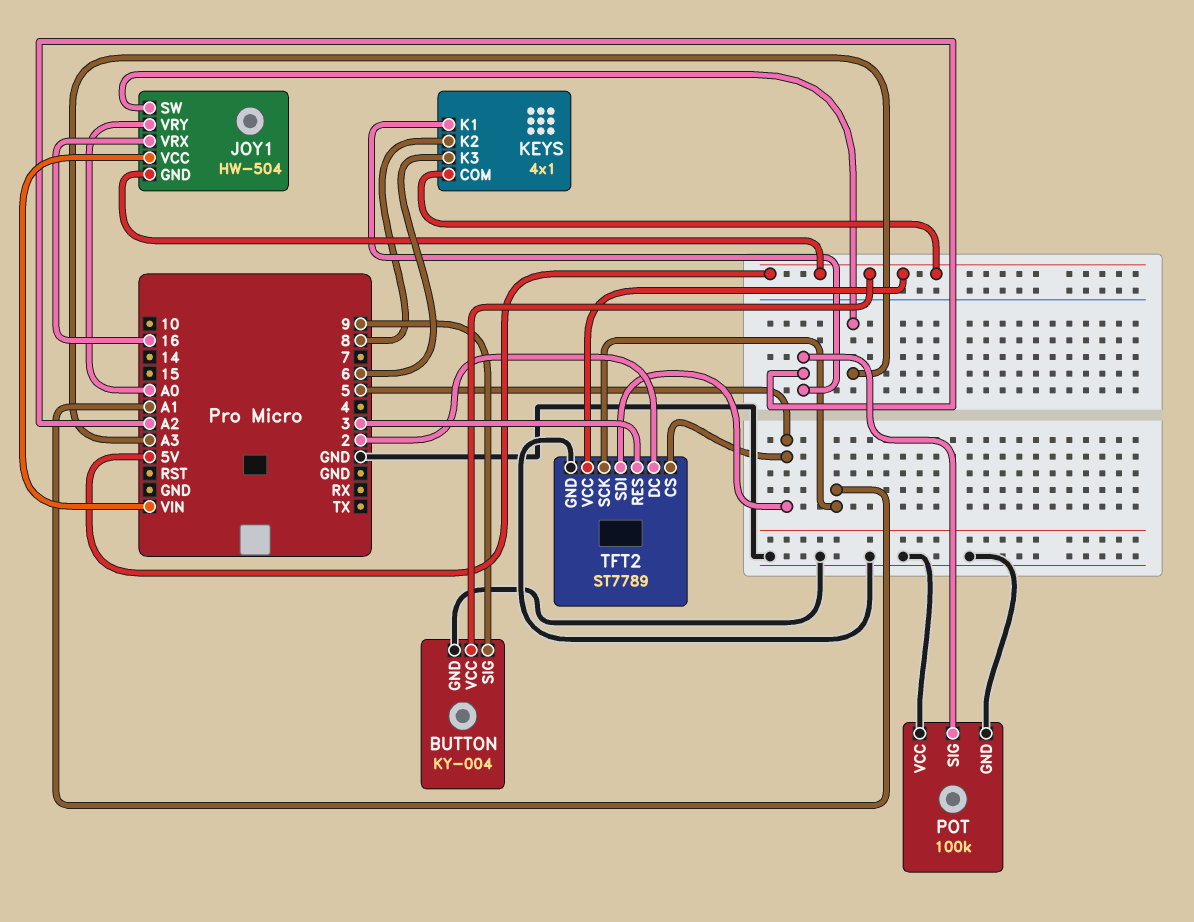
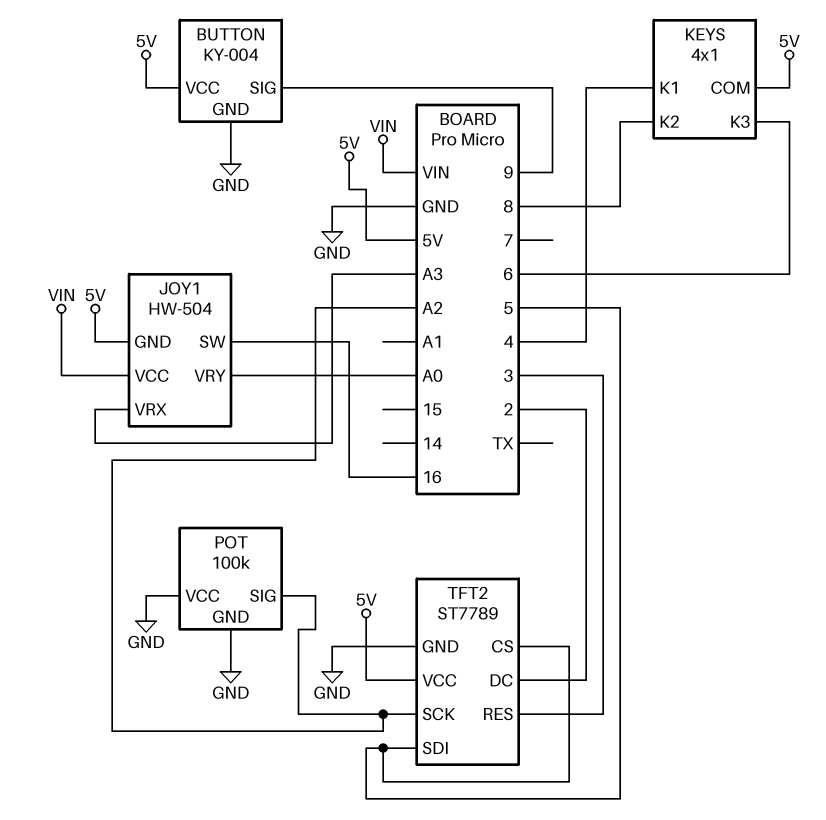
JOY1 pin SW: A3 -> 16
JOY1 pin VRX: 16 -> A3
KEYS pin K1: A2 -> 4
TFT2 pin SCK: A1 -> A2

